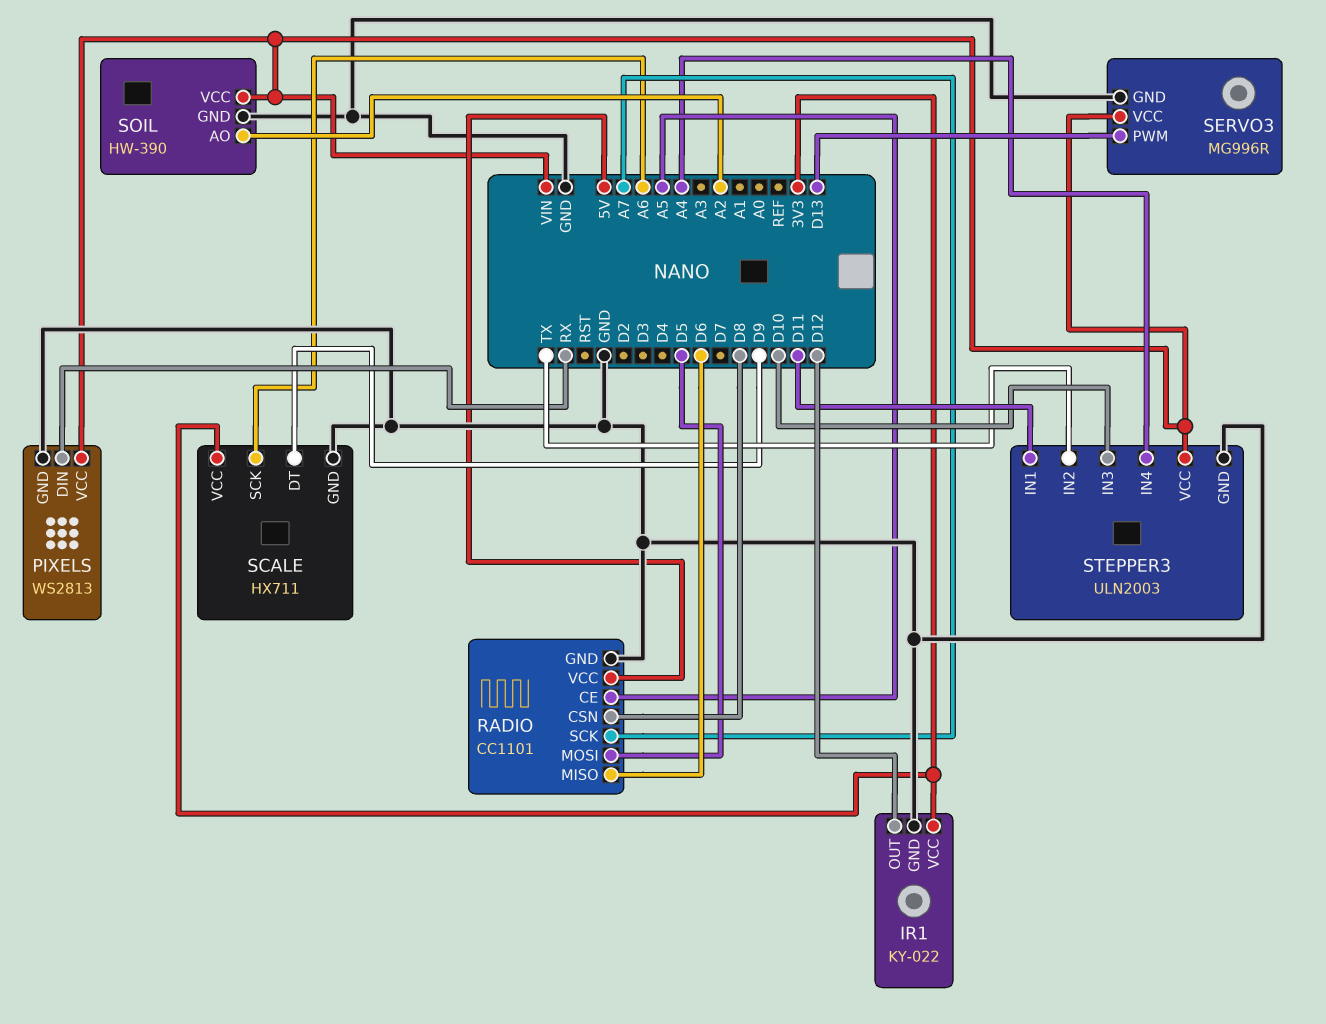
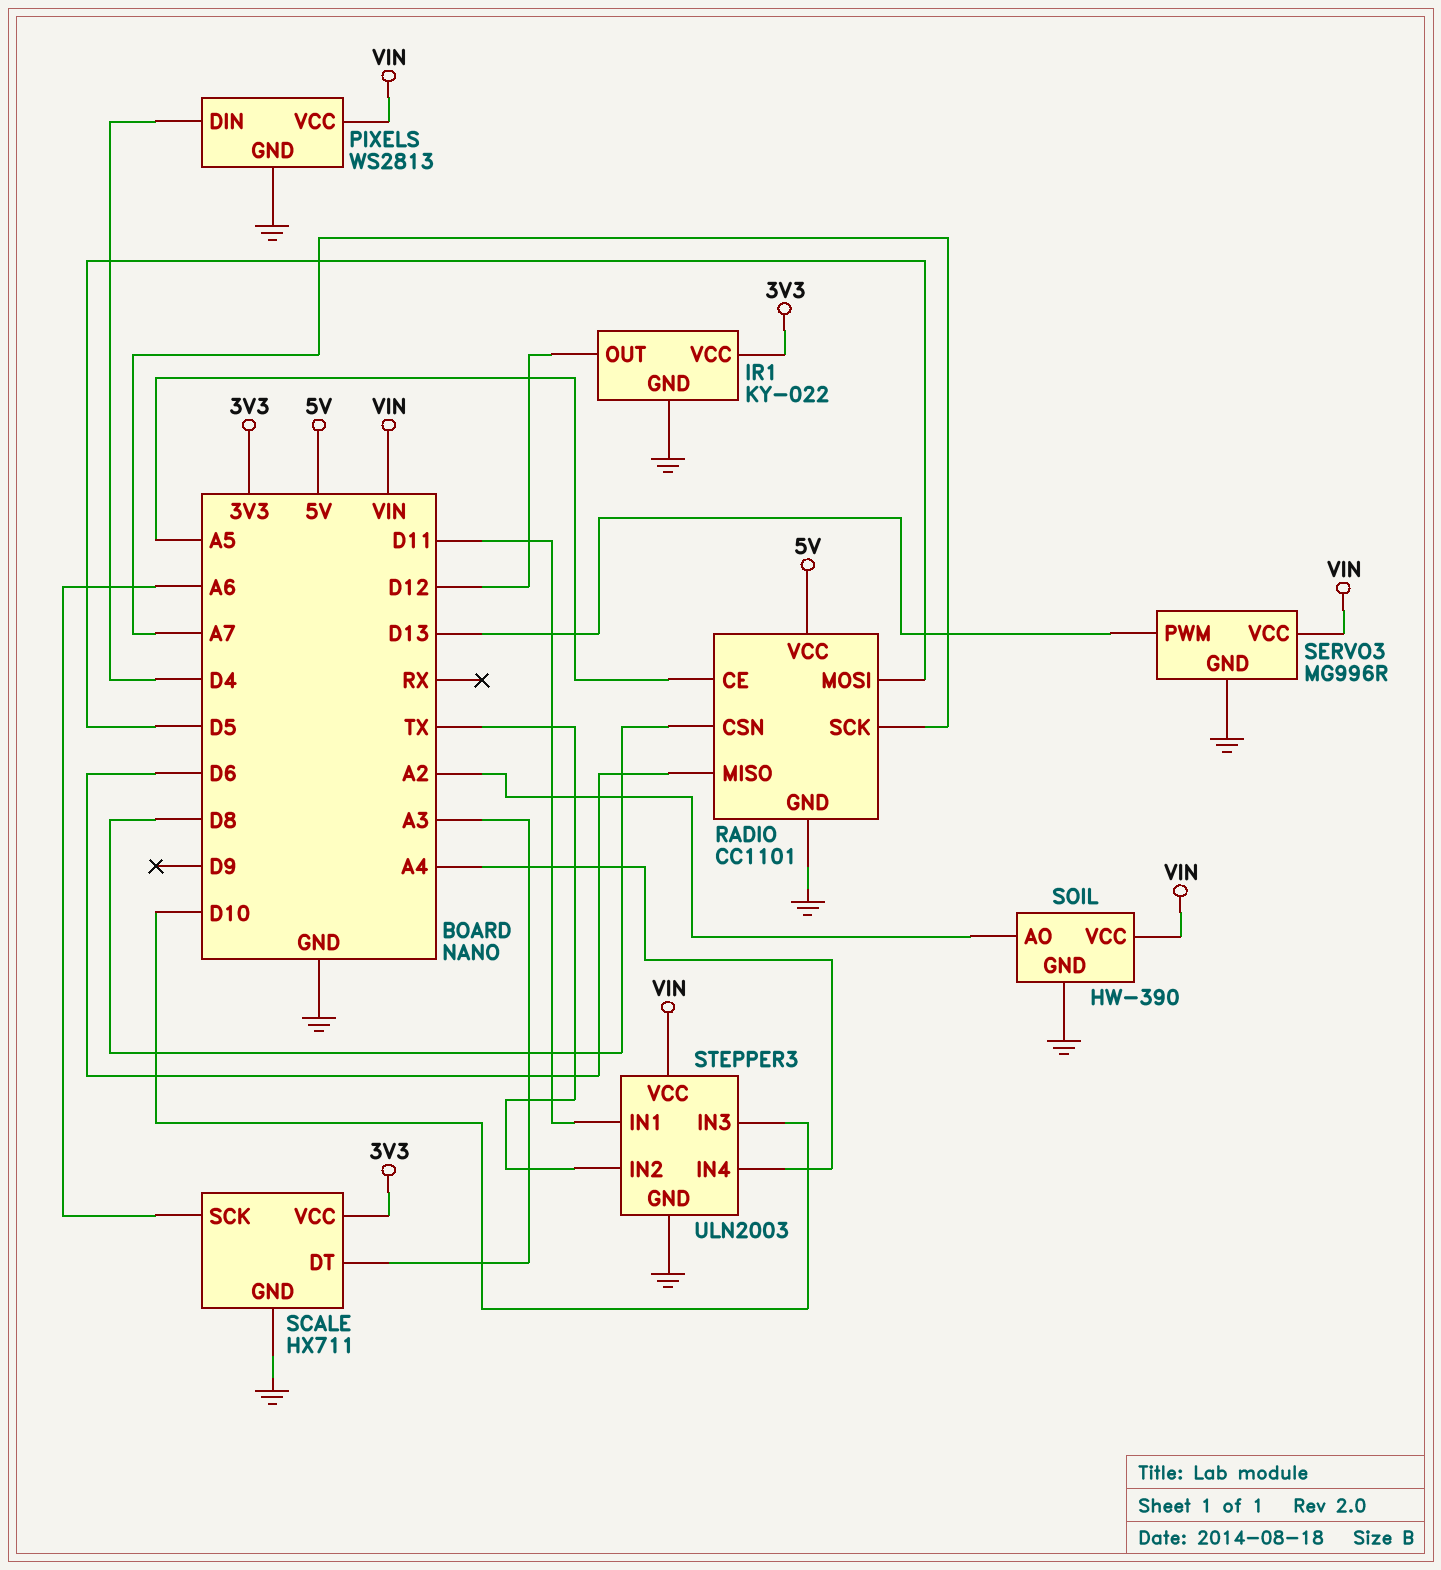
PIXELS pin DIN: RX -> D4
SCALE pin DT: D9 -> A3

